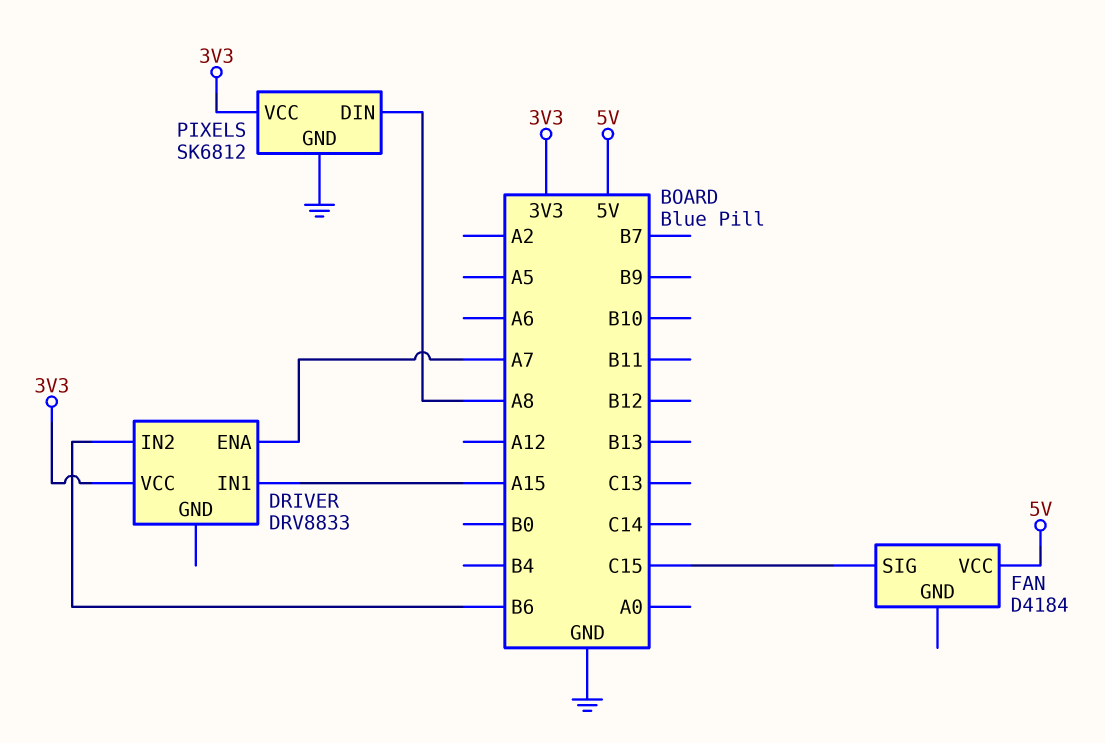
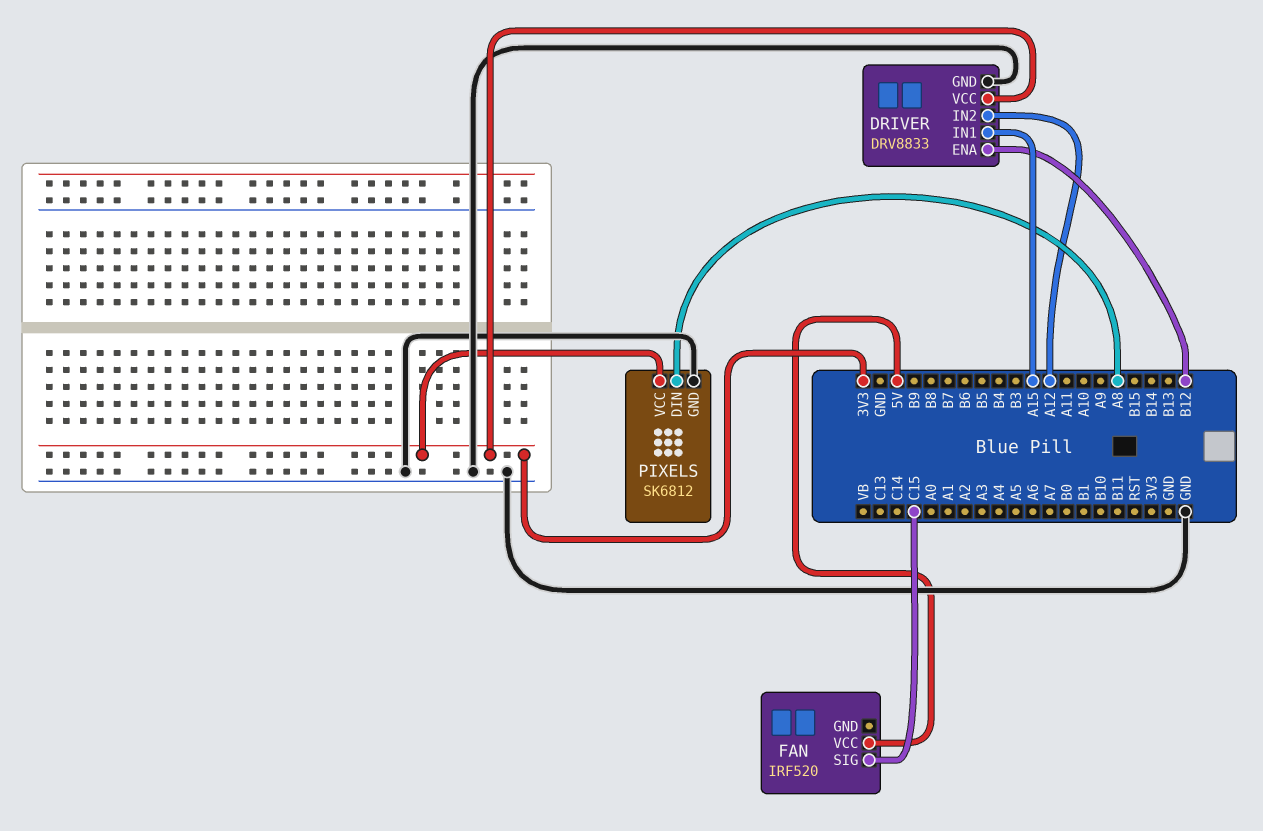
DRIVER pin ENA: A7 -> B12
DRIVER pin GND: none -> GND
DRIVER pin IN2: B6 -> A12
FAN: D4184 -> IRF520

